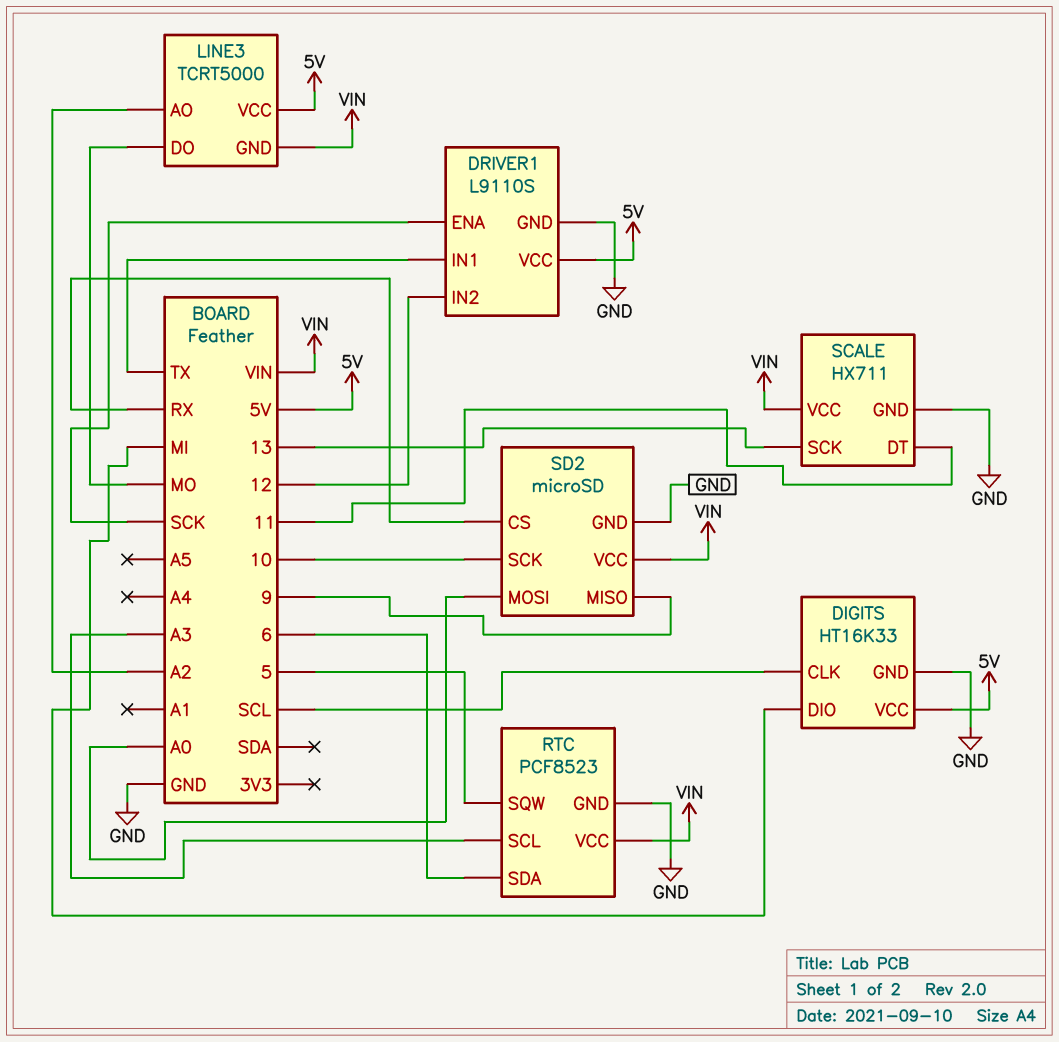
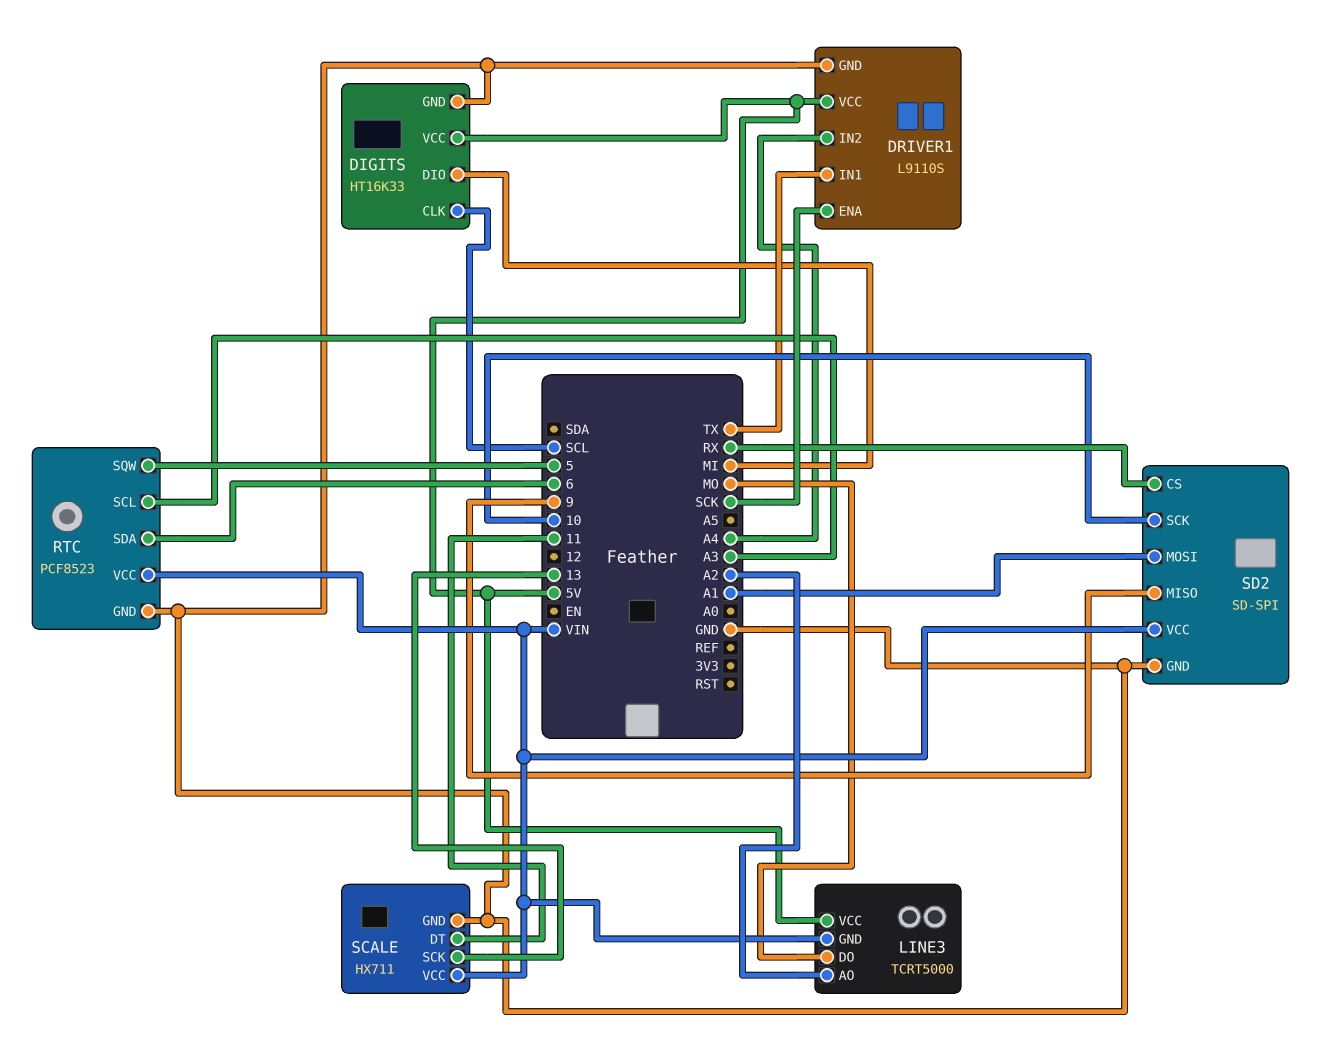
DRIVER1 pin IN2: 12 -> A4
SD2: microSD -> SD-SPI
SD2 pin MOSI: A0 -> A1

